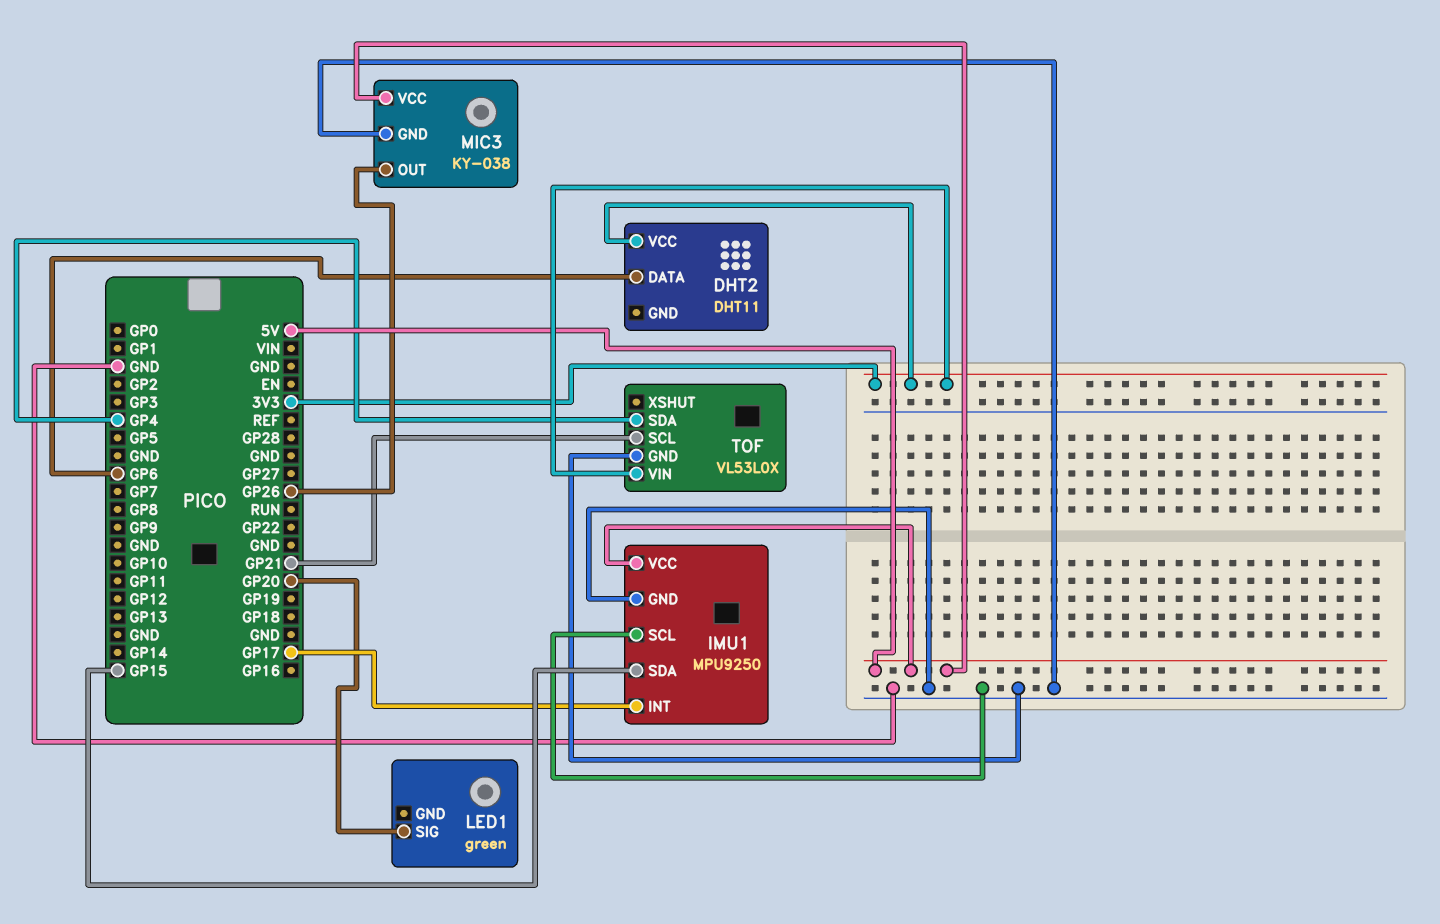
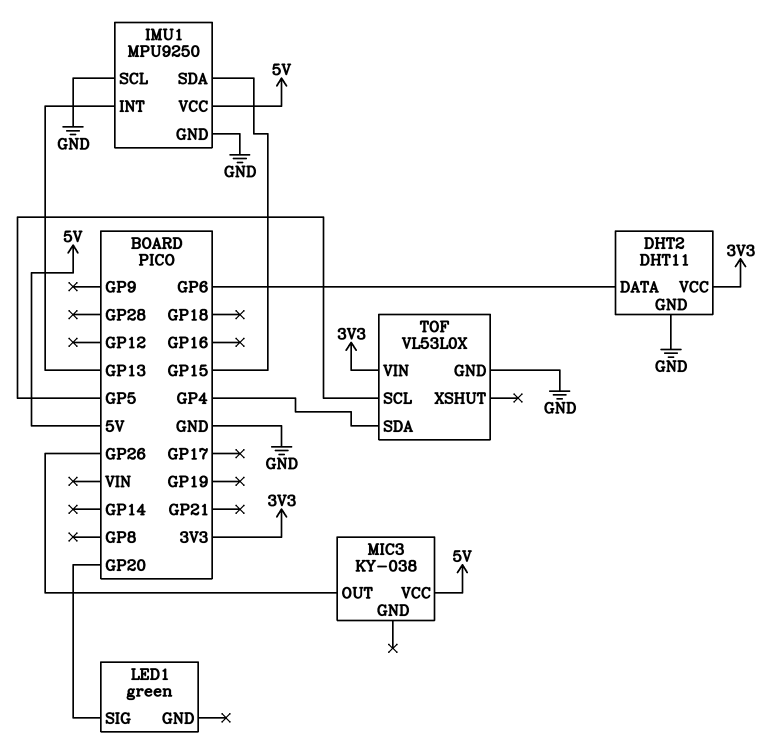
DHT2 pin GND: none -> GND
IMU1 pin INT: GP17 -> GP13
MIC3 pin GND: GND -> none
TOF pin SCL: GP21 -> GP5

